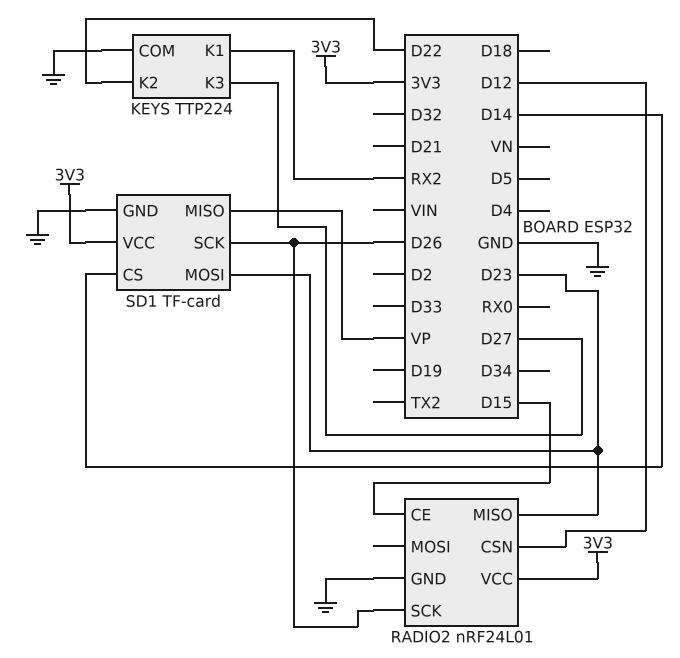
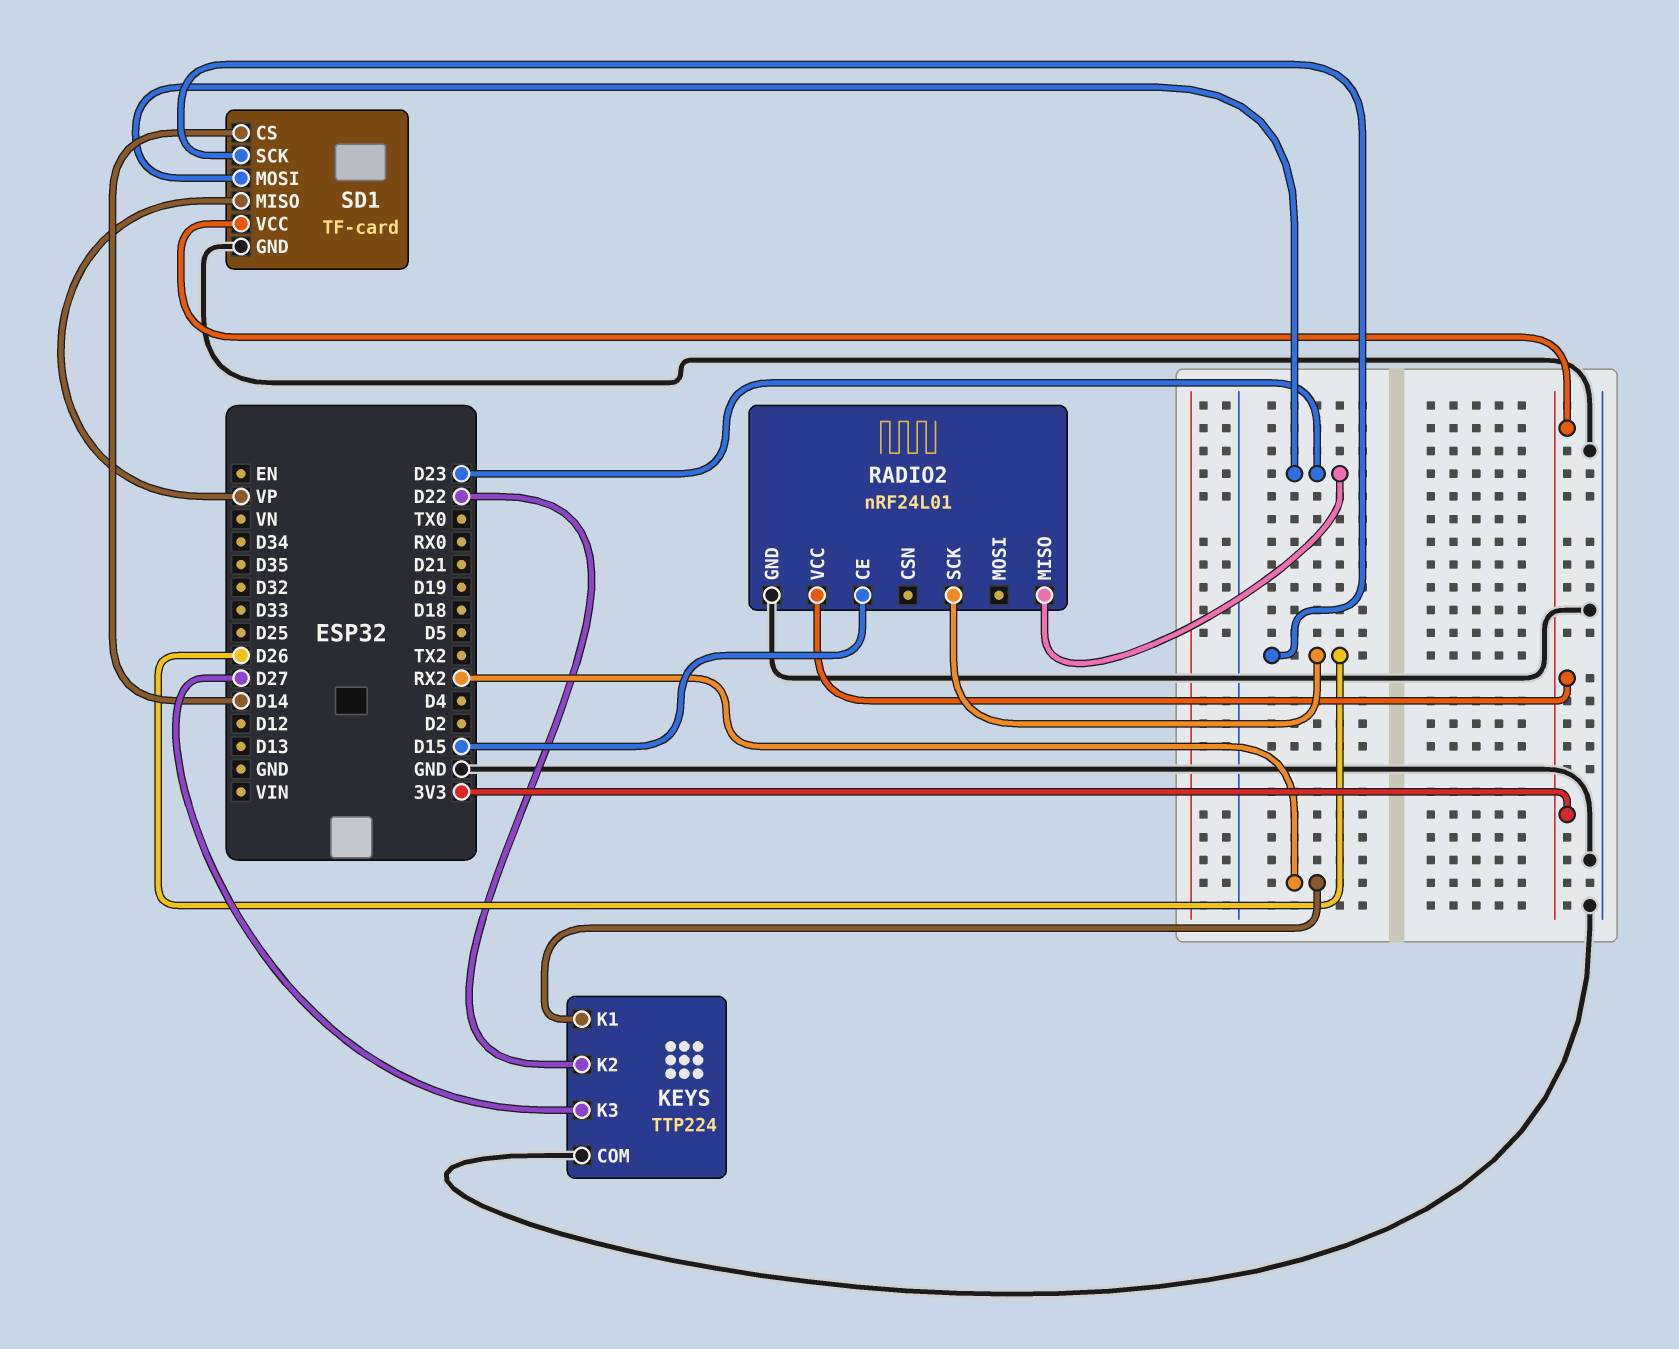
RADIO2 pin CSN: D12 -> none

